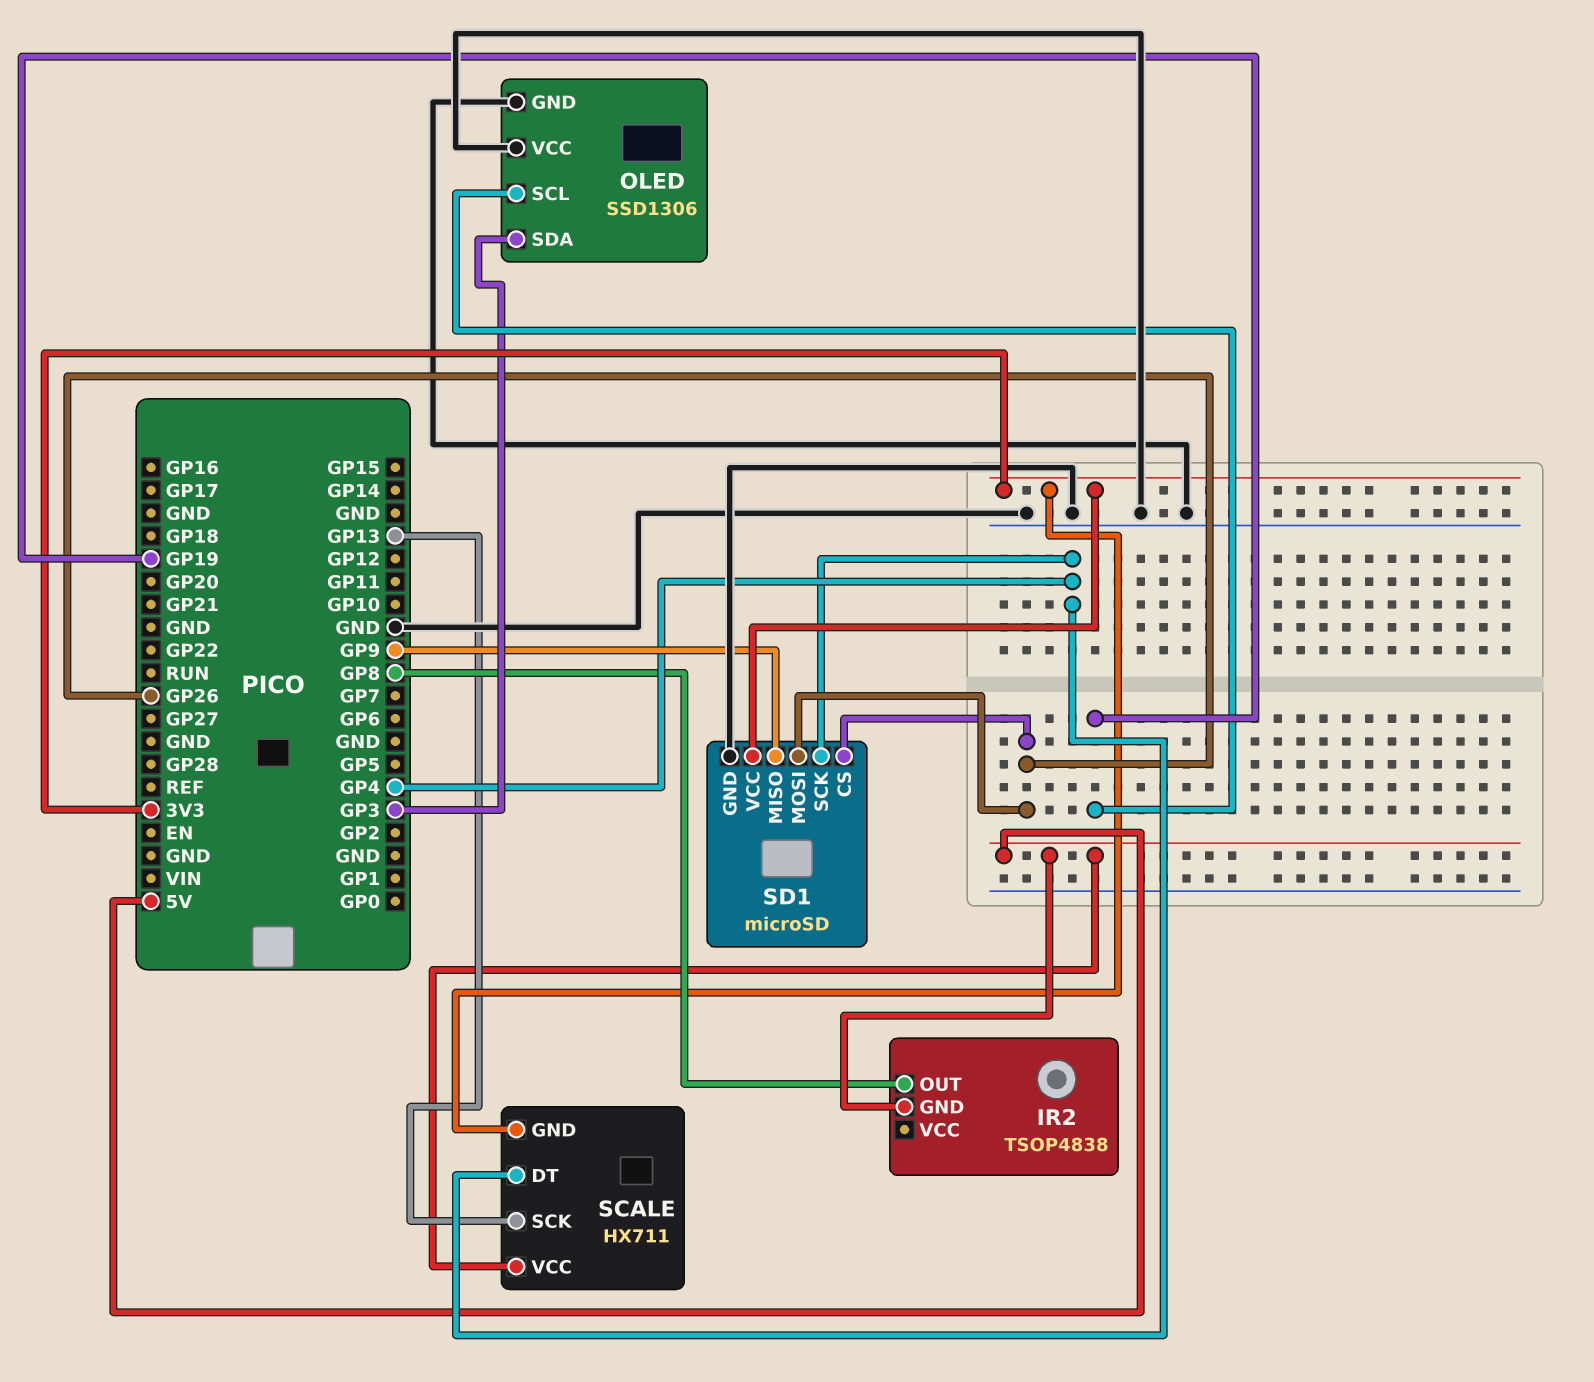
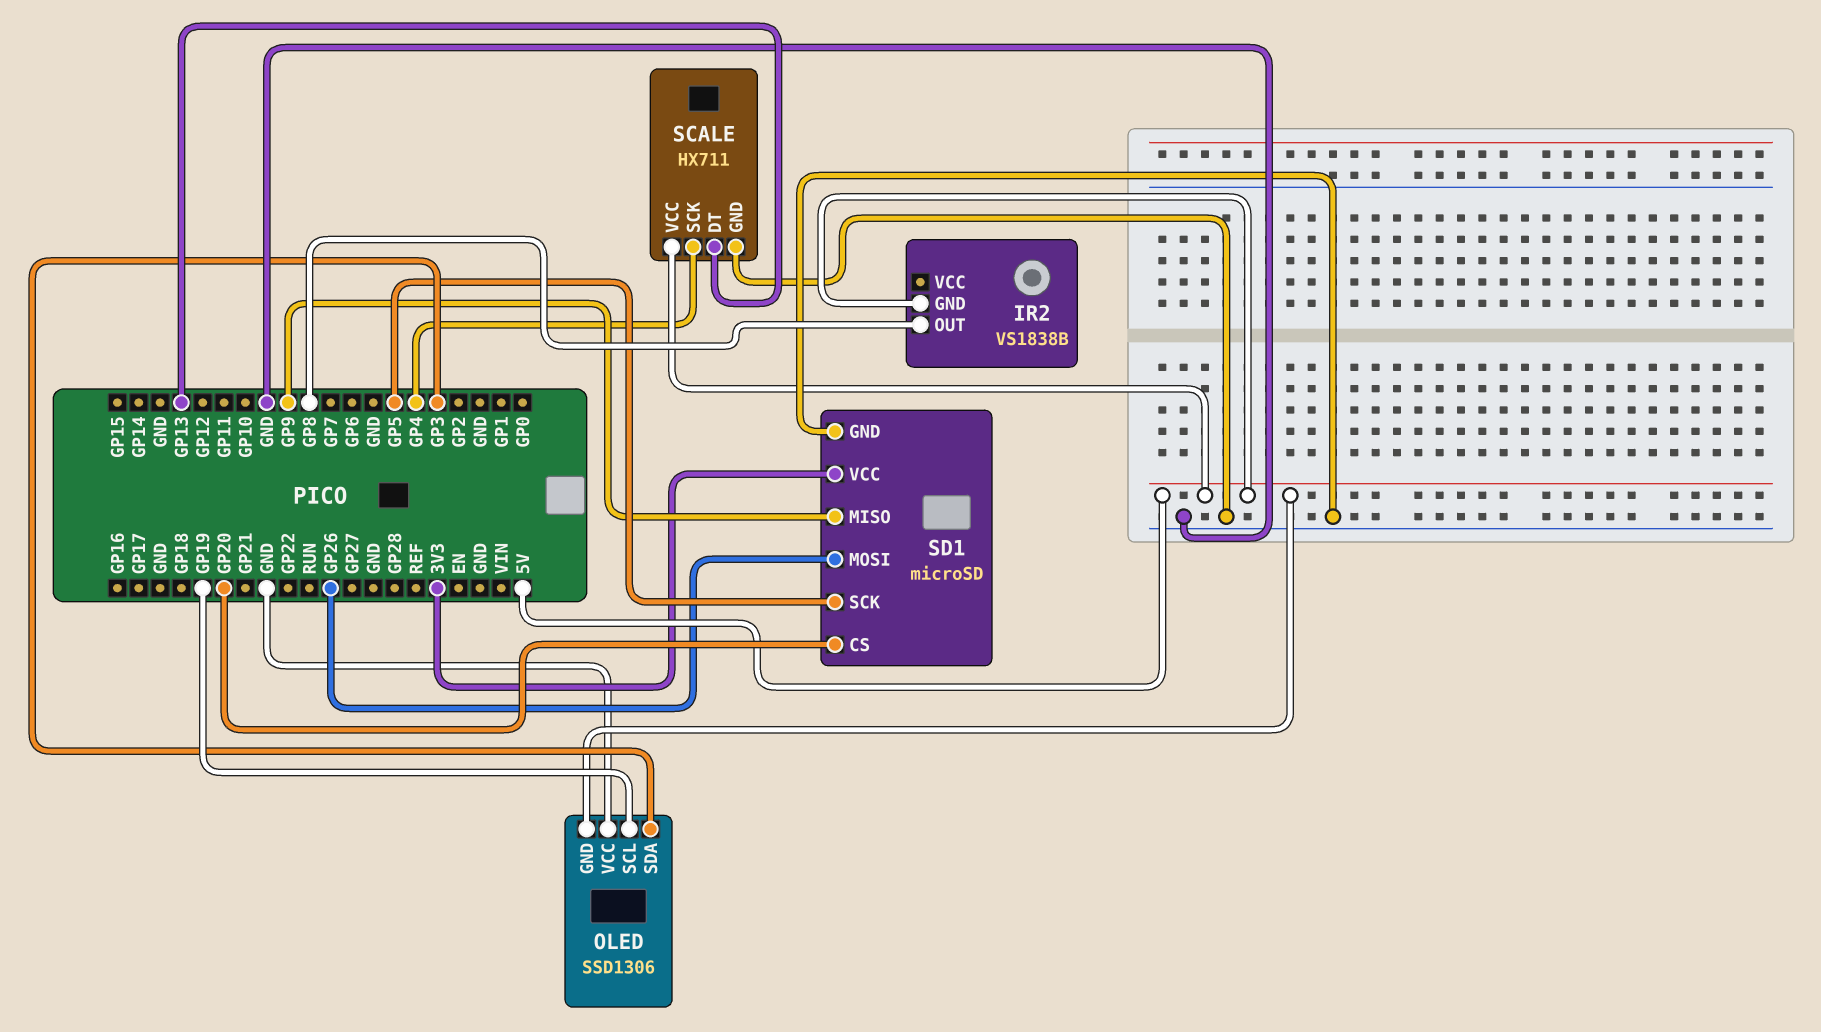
IR2: TSOP4838 -> VS1838B
OLED pin GND: GND -> 5V
SCALE pin DT: GP4 -> GP13
SCALE pin GND: 3V3 -> GND
SCALE pin SCK: GP13 -> GP4
SD1 pin CS: GP26 -> GP20
SD1 pin SCK: GP4 -> GP5

